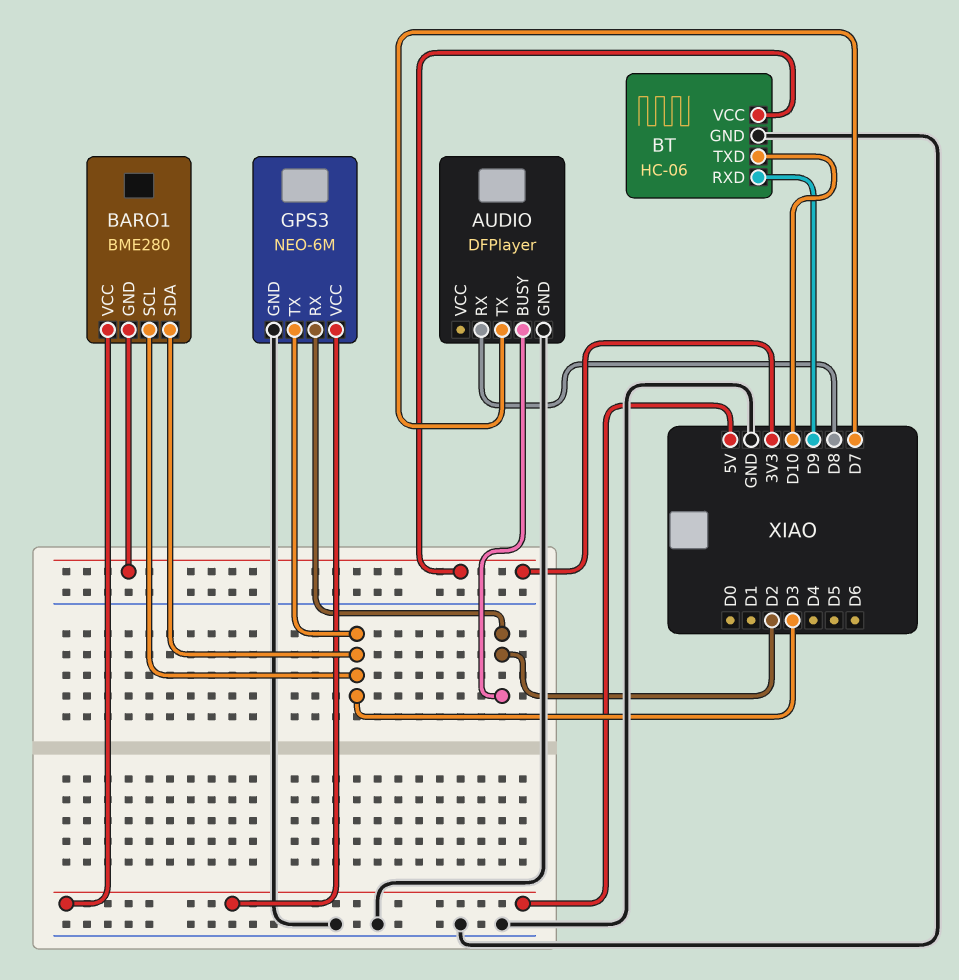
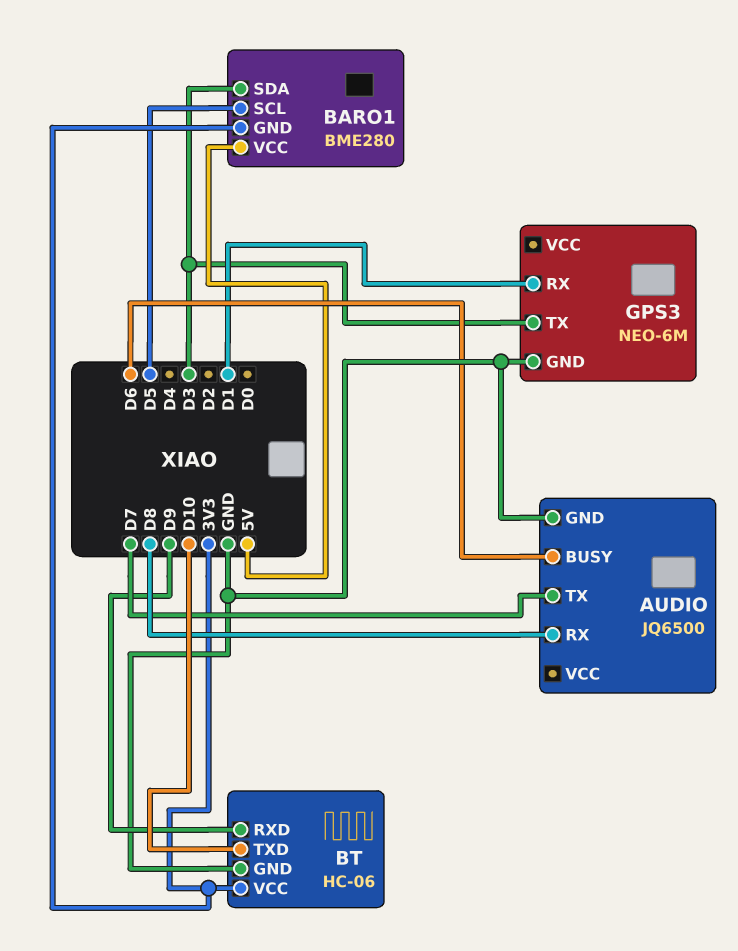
AUDIO: DFPlayer -> JQ6500
AUDIO pin BUSY: D2 -> D6
BARO1 pin SCL: D3 -> D5
GPS3 pin RX: D2 -> D1
GPS3 pin VCC: 5V -> none

